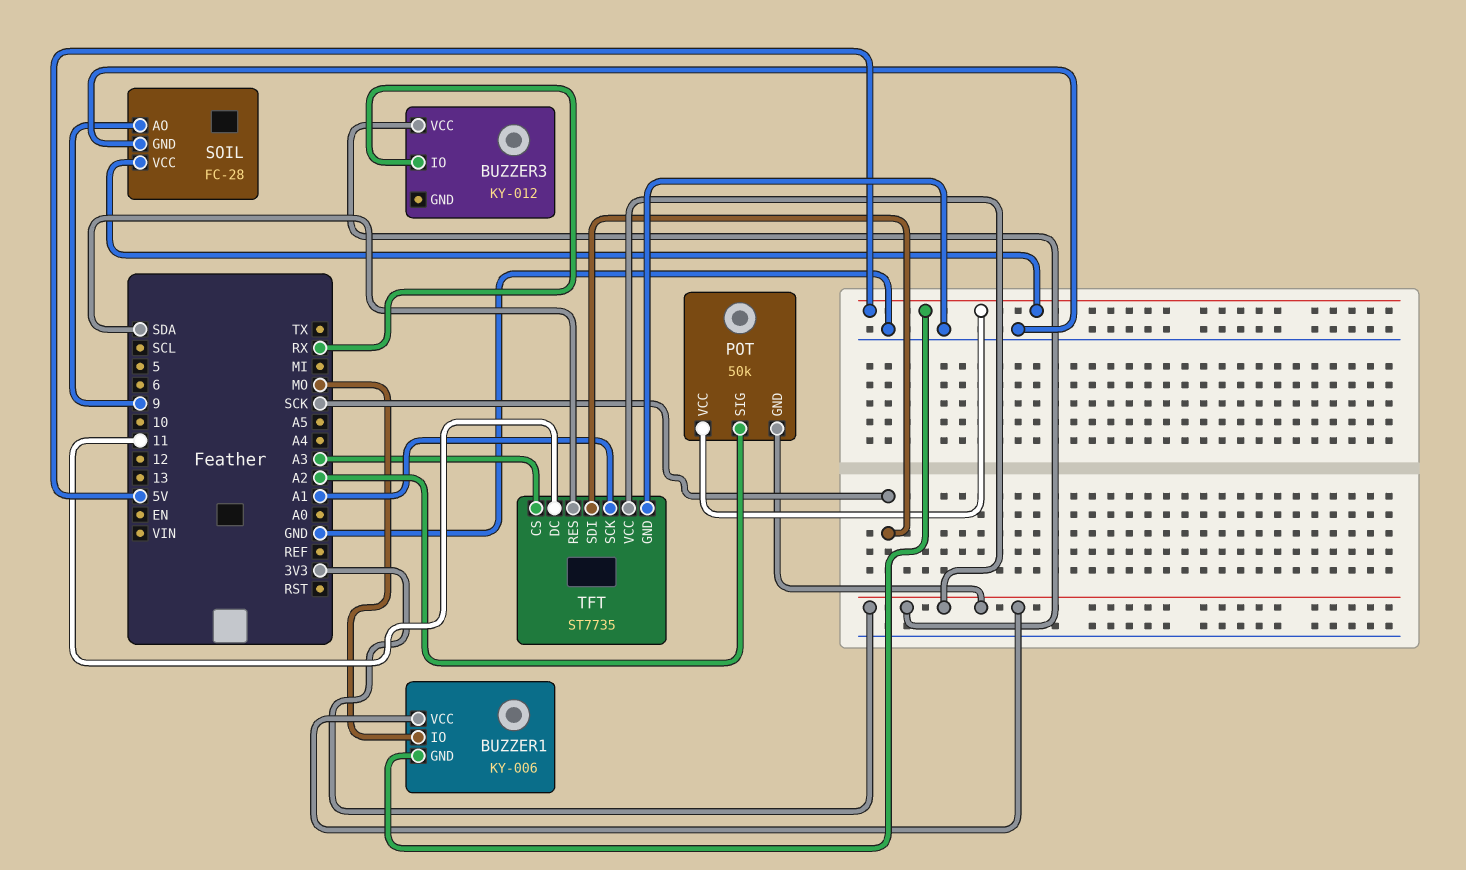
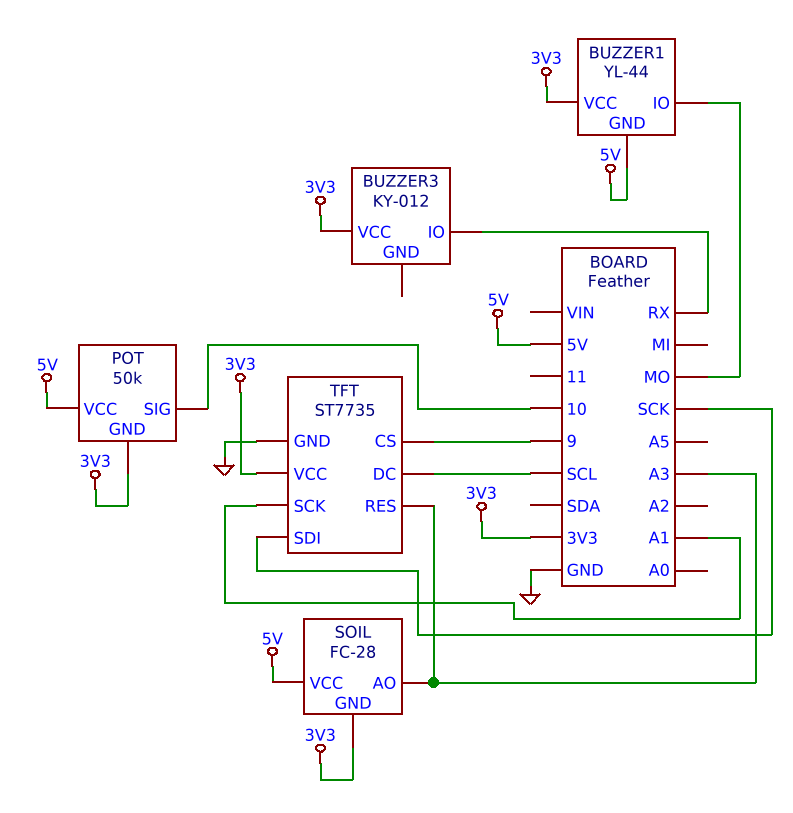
BUZZER1: KY-006 -> YL-44
POT pin SIG: A2 -> 10
SOIL pin AO: 9 -> A3
SOIL pin GND: GND -> 3V3
TFT pin CS: A3 -> 9
TFT pin DC: 11 -> SCL
TFT pin RES: SDA -> A3

